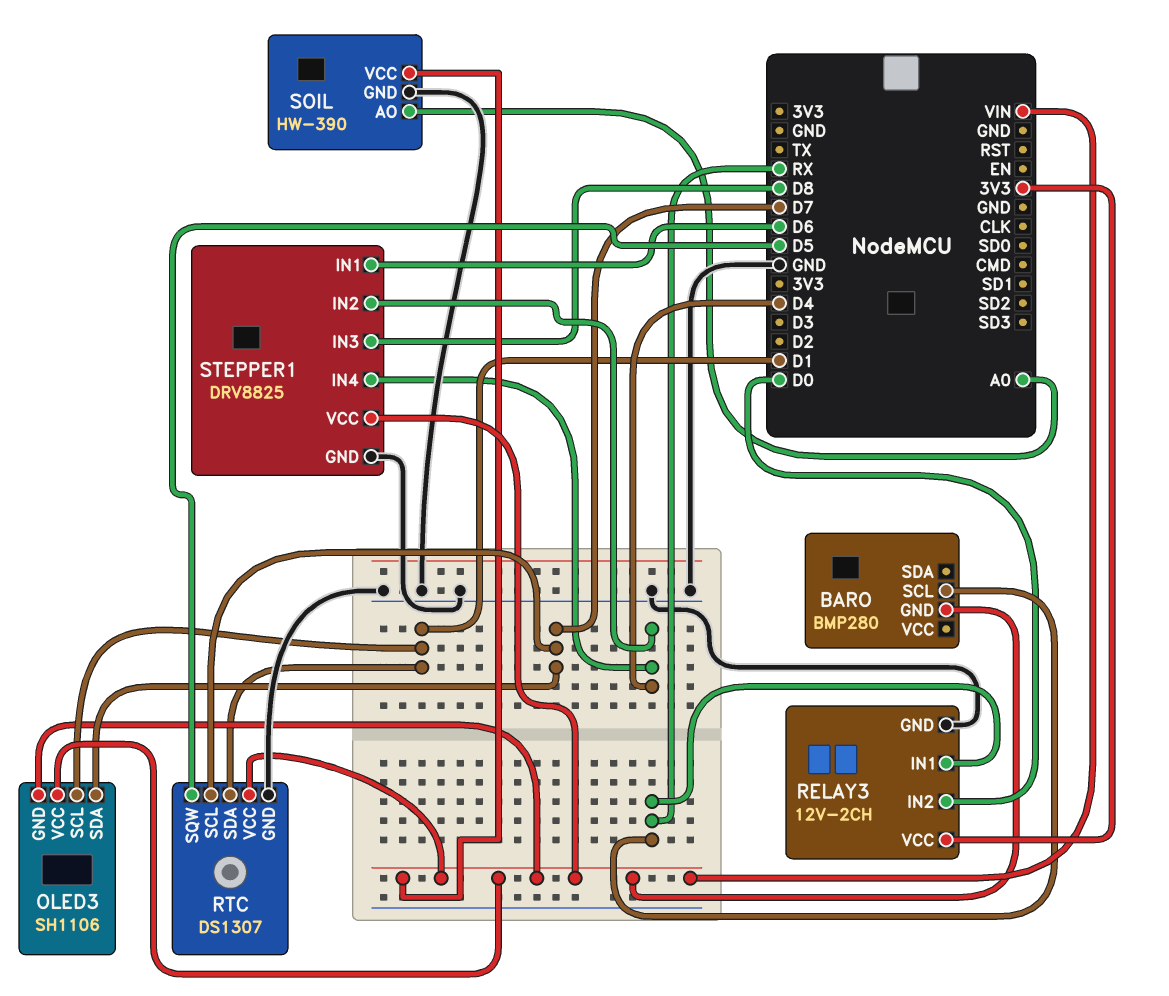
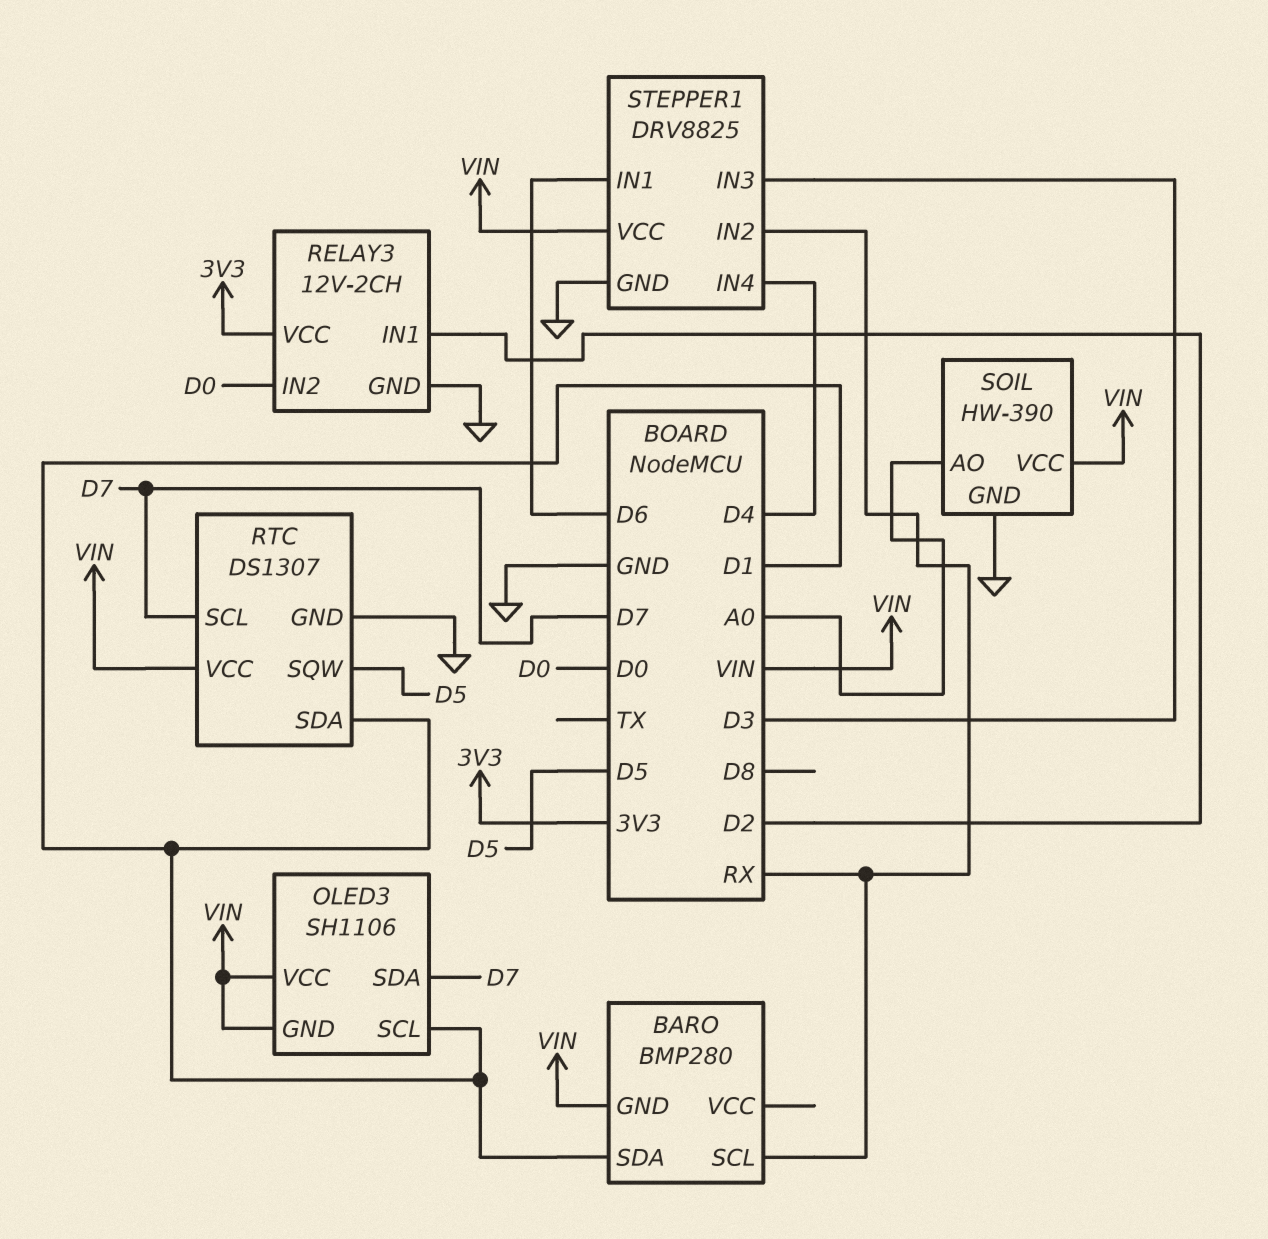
BARO pin SDA: none -> D1
RELAY3 pin IN1: RX -> D2
STEPPER1 pin IN2: D4 -> RX
STEPPER1 pin IN3: D8 -> D3

